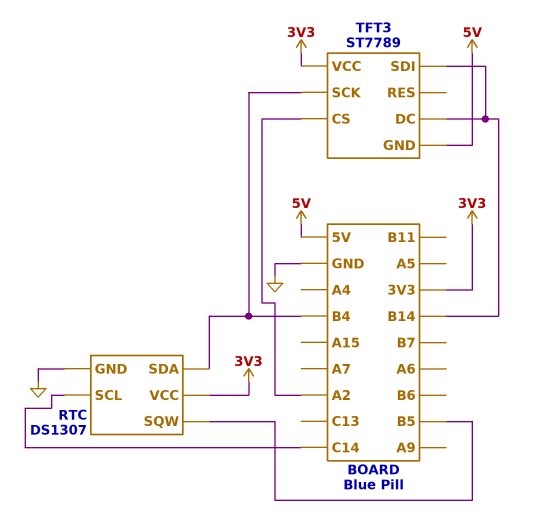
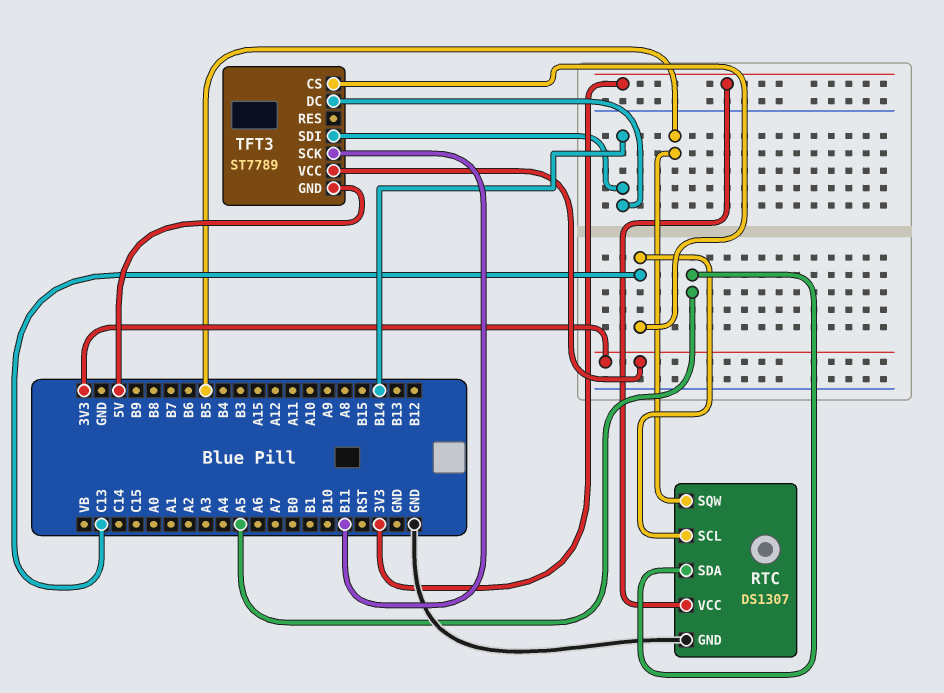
RTC pin SCL: C14 -> C13
RTC pin SDA: B4 -> A5
TFT3 pin CS: A2 -> C13
TFT3 pin SCK: B4 -> B11

